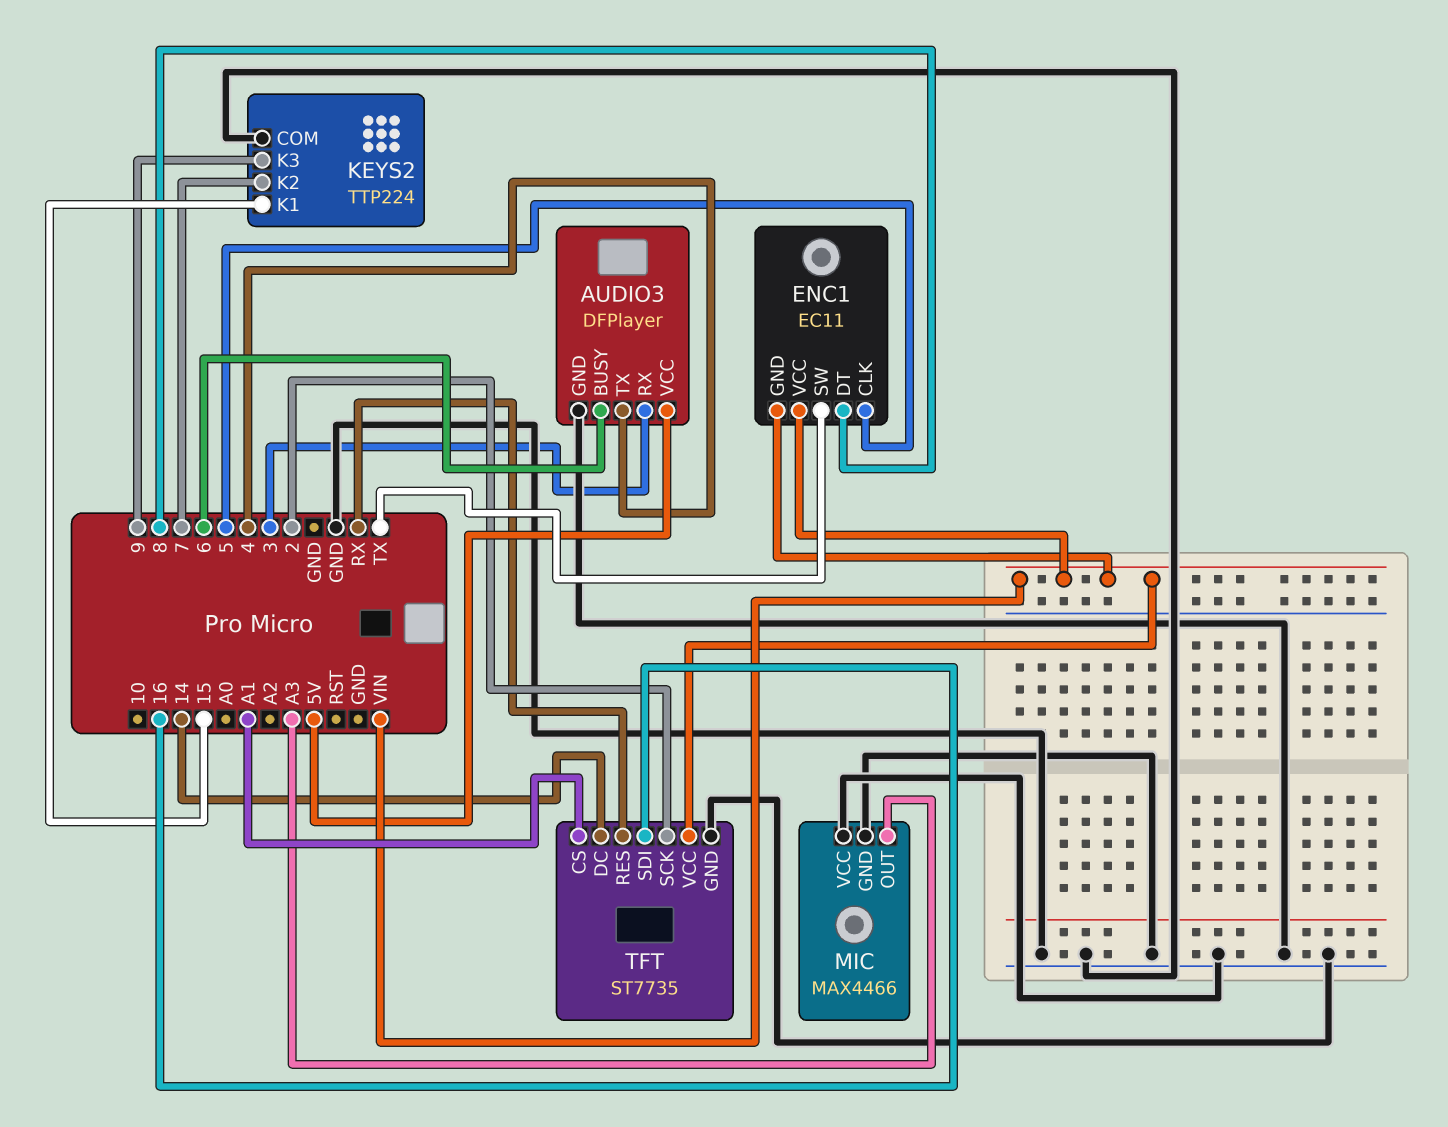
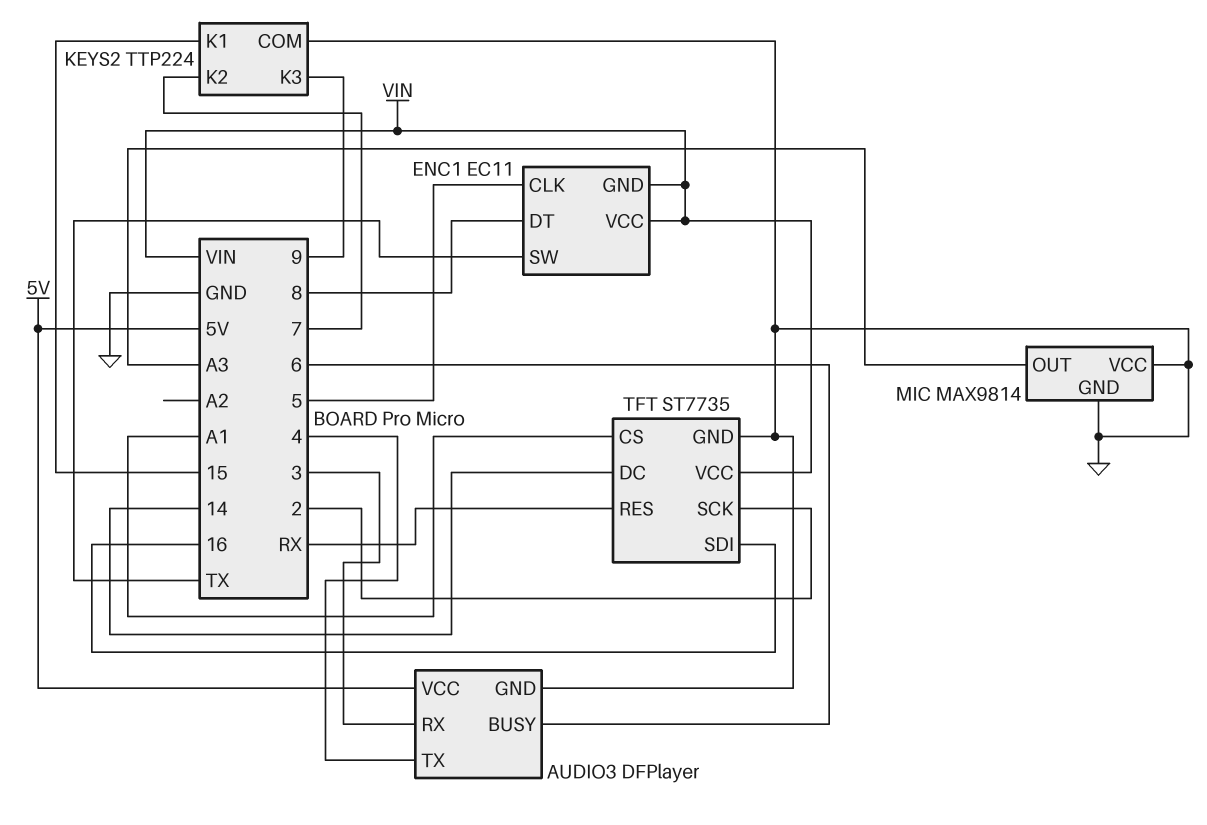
MIC: MAX4466 -> MAX9814

